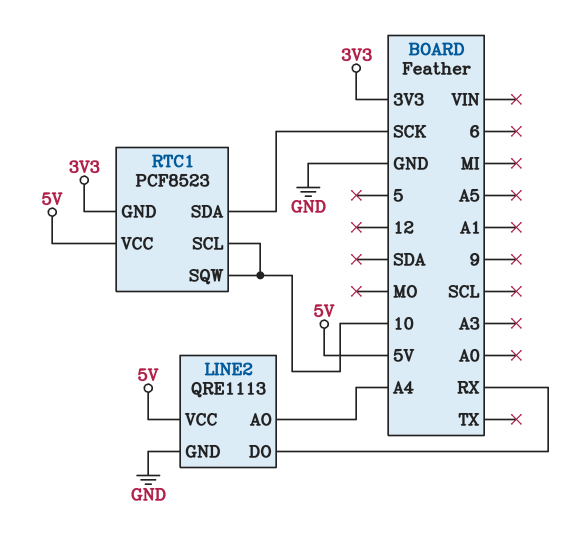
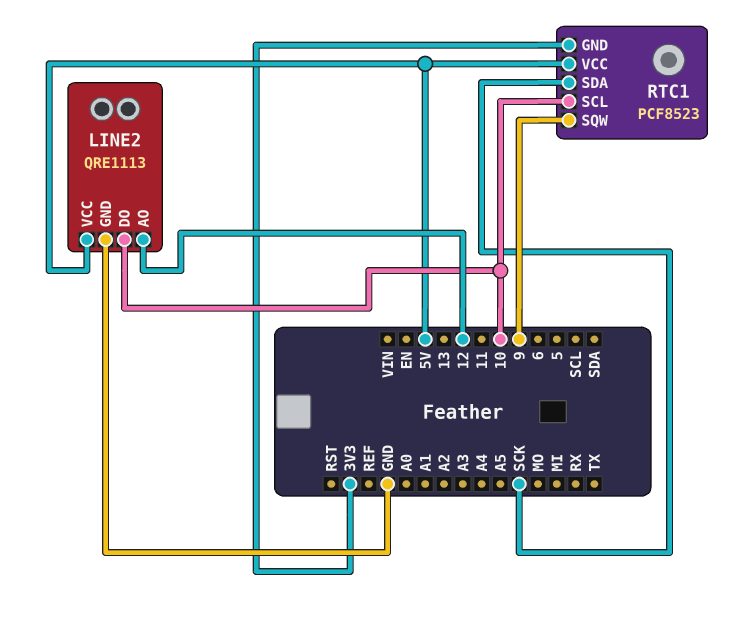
LINE2 pin AO: A4 -> 12
LINE2 pin DO: RX -> 10
RTC1 pin SQW: 10 -> 9

